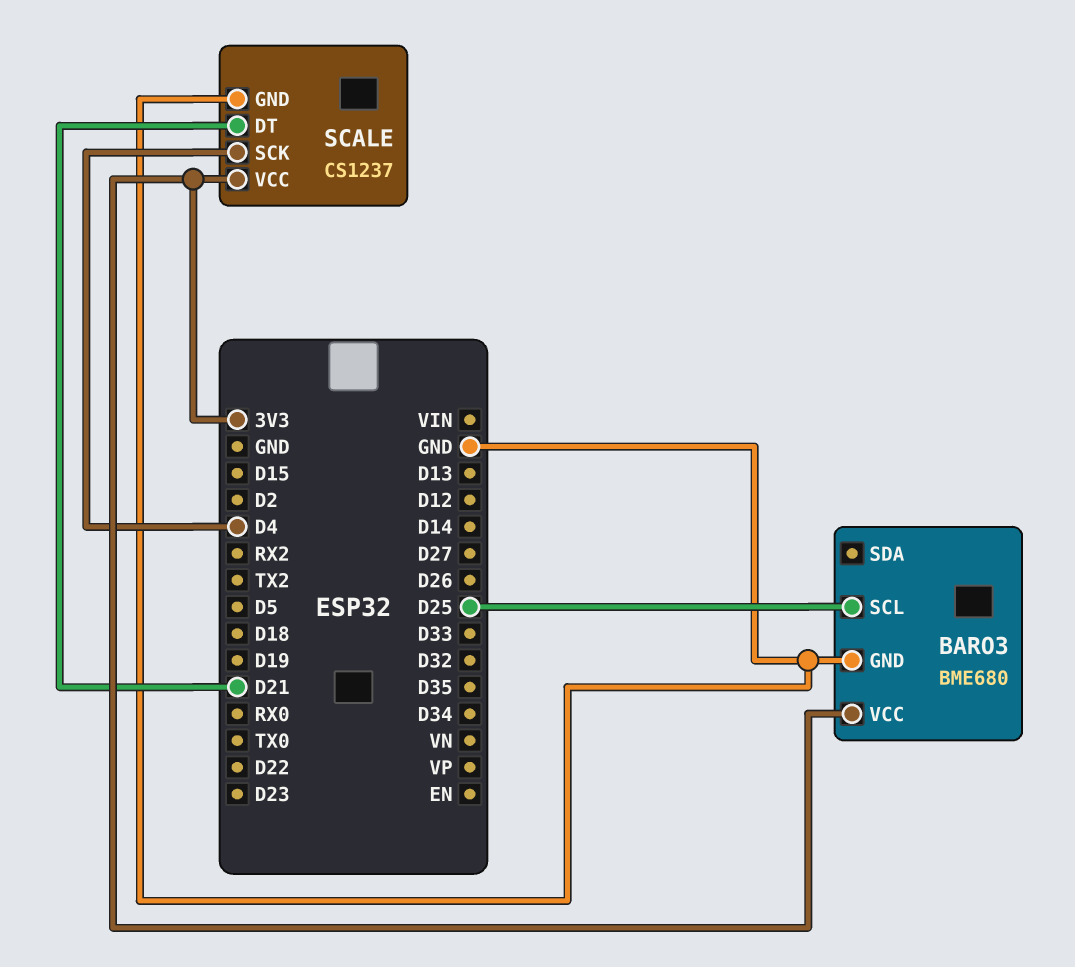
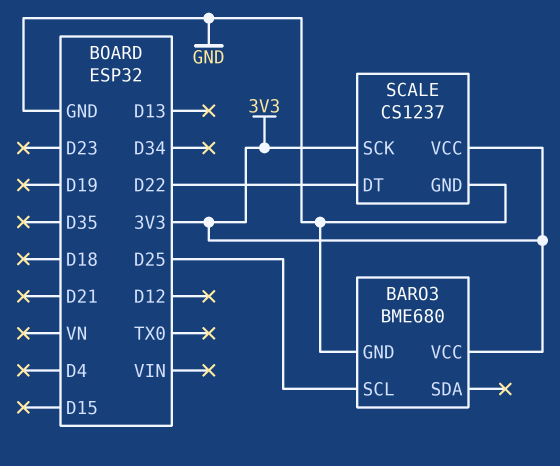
SCALE pin DT: D21 -> D22
SCALE pin SCK: D4 -> 3V3

